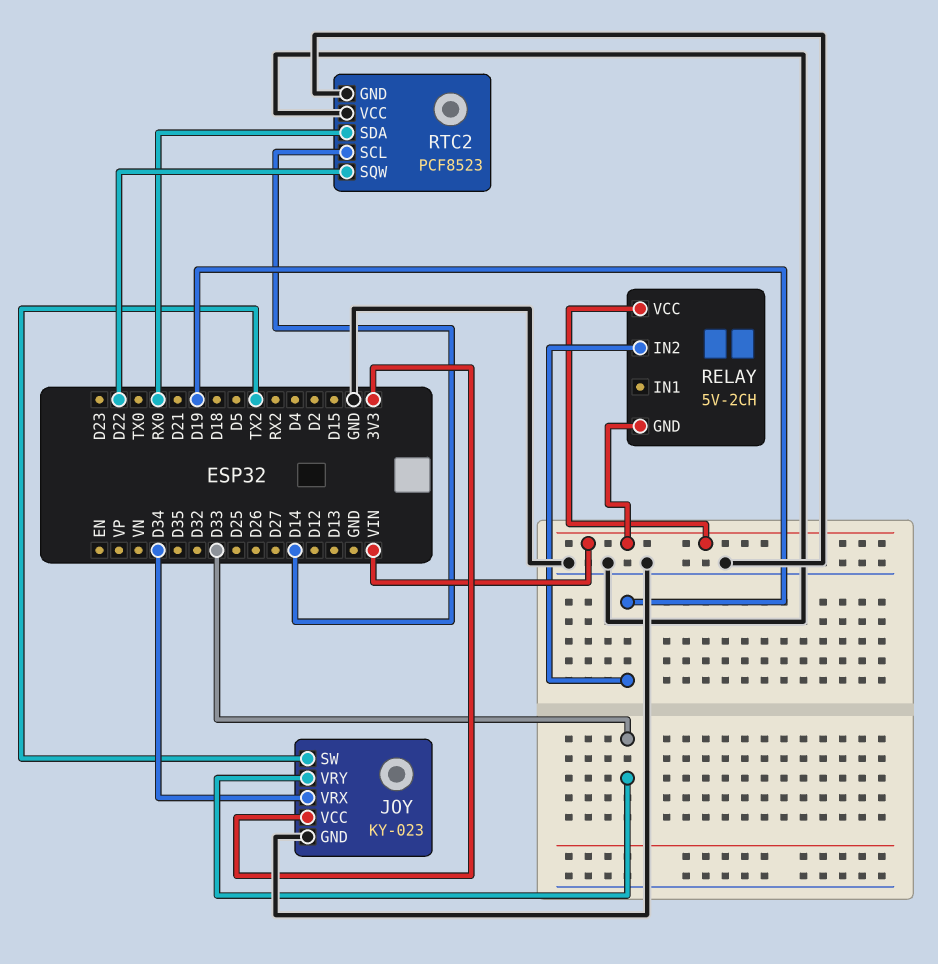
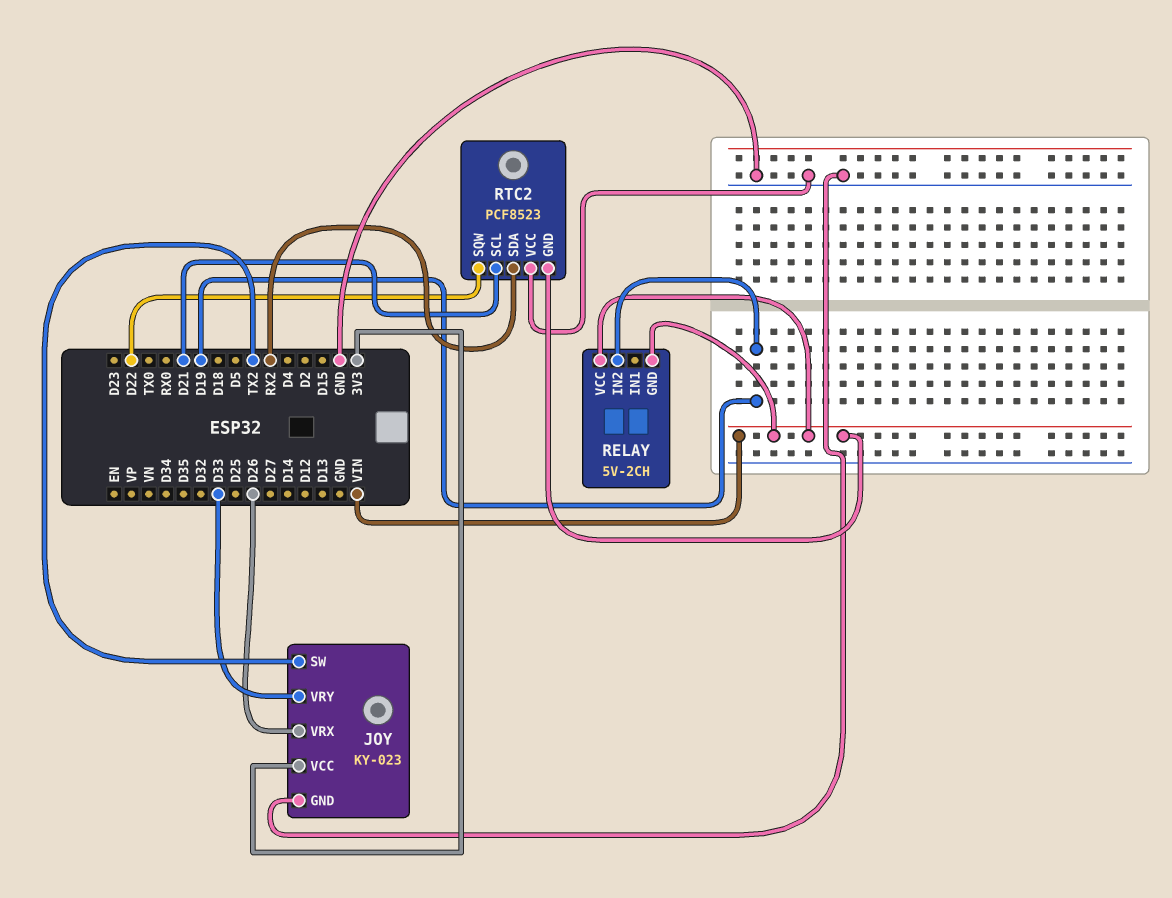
JOY pin VRX: D34 -> D26
RTC2 pin GND: GND -> VIN
RTC2 pin SCL: D14 -> D21
RTC2 pin SDA: RX0 -> RX2

